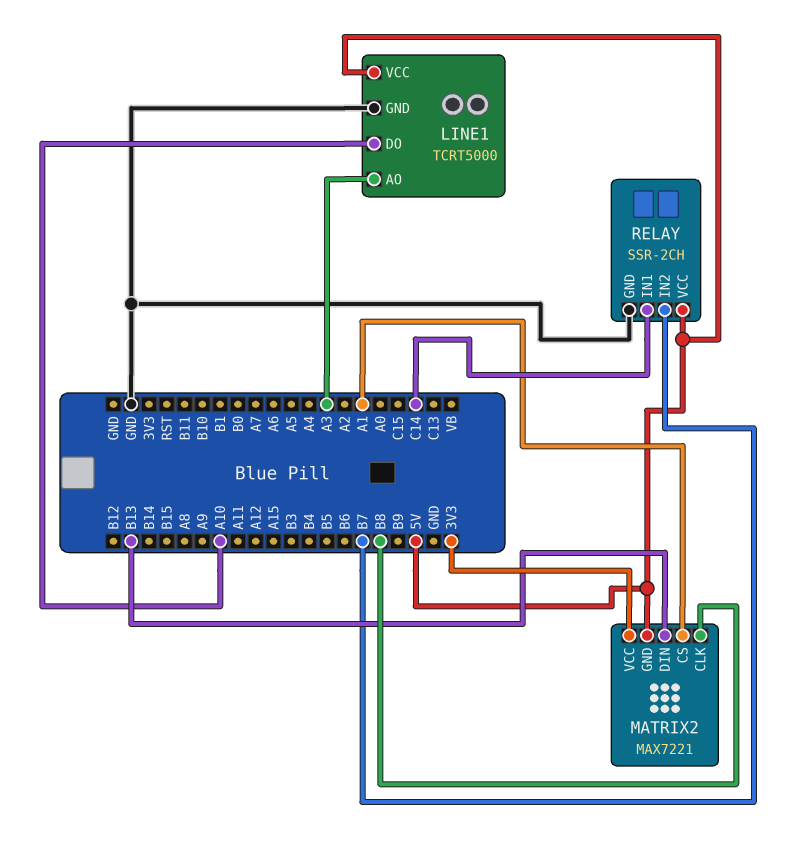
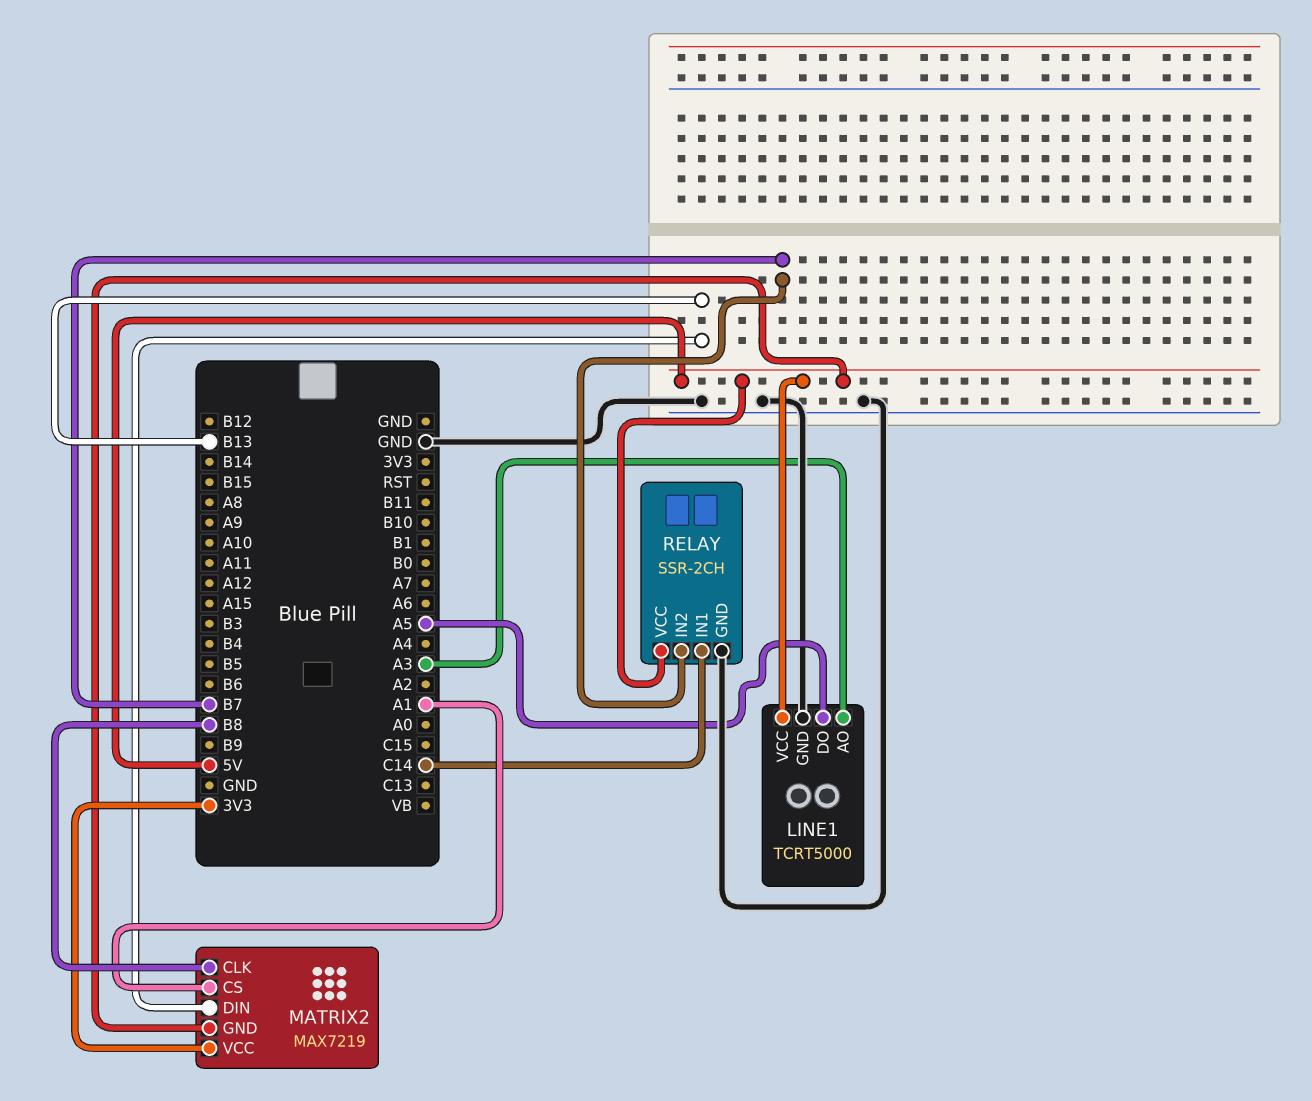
LINE1 pin DO: A10 -> A5
MATRIX2: MAX7221 -> MAX7219

